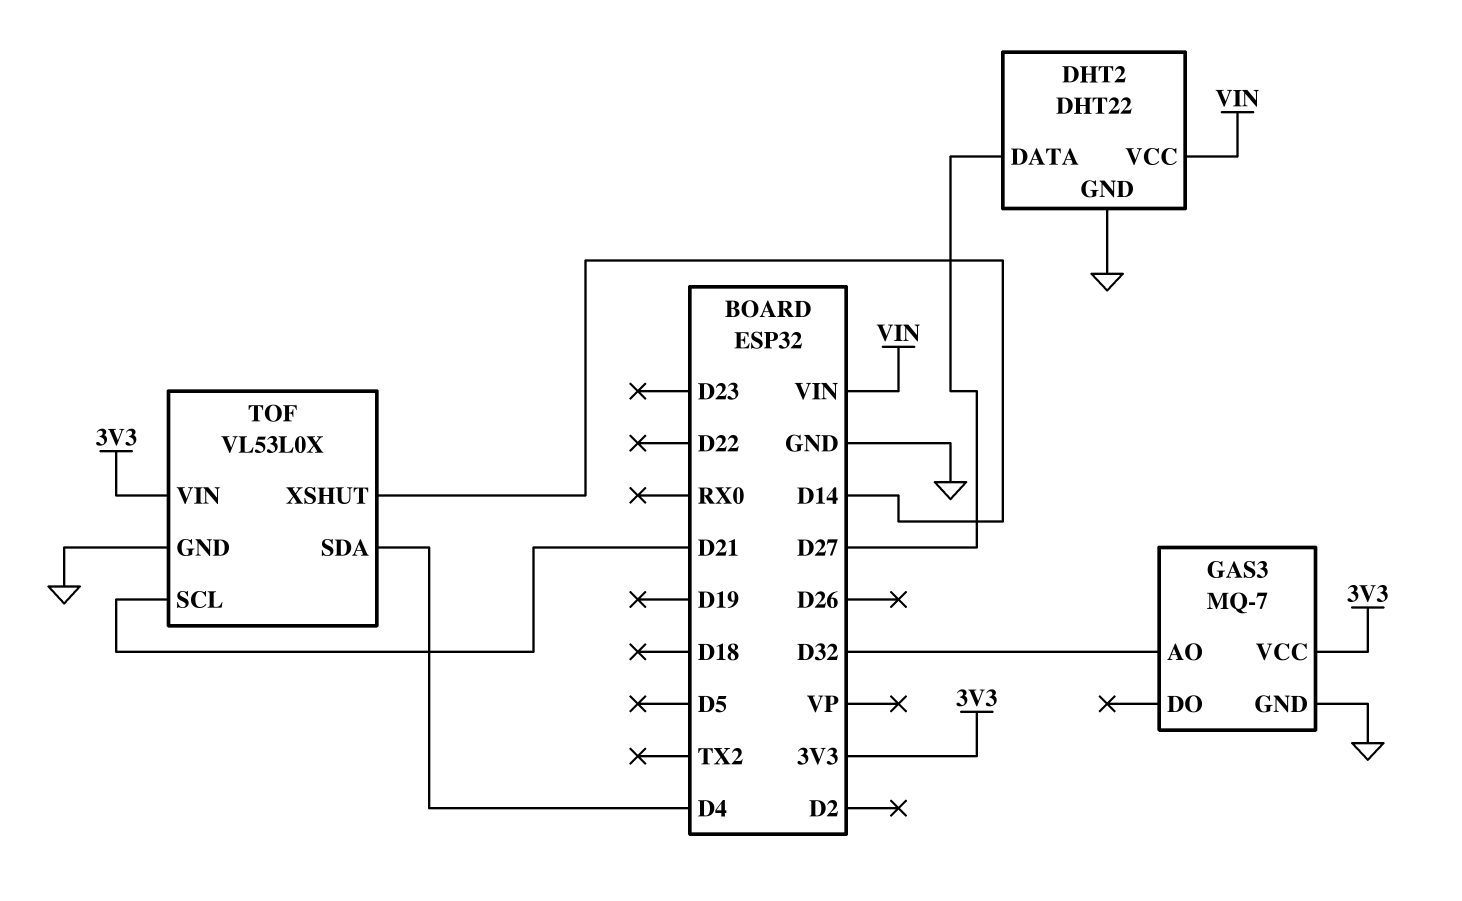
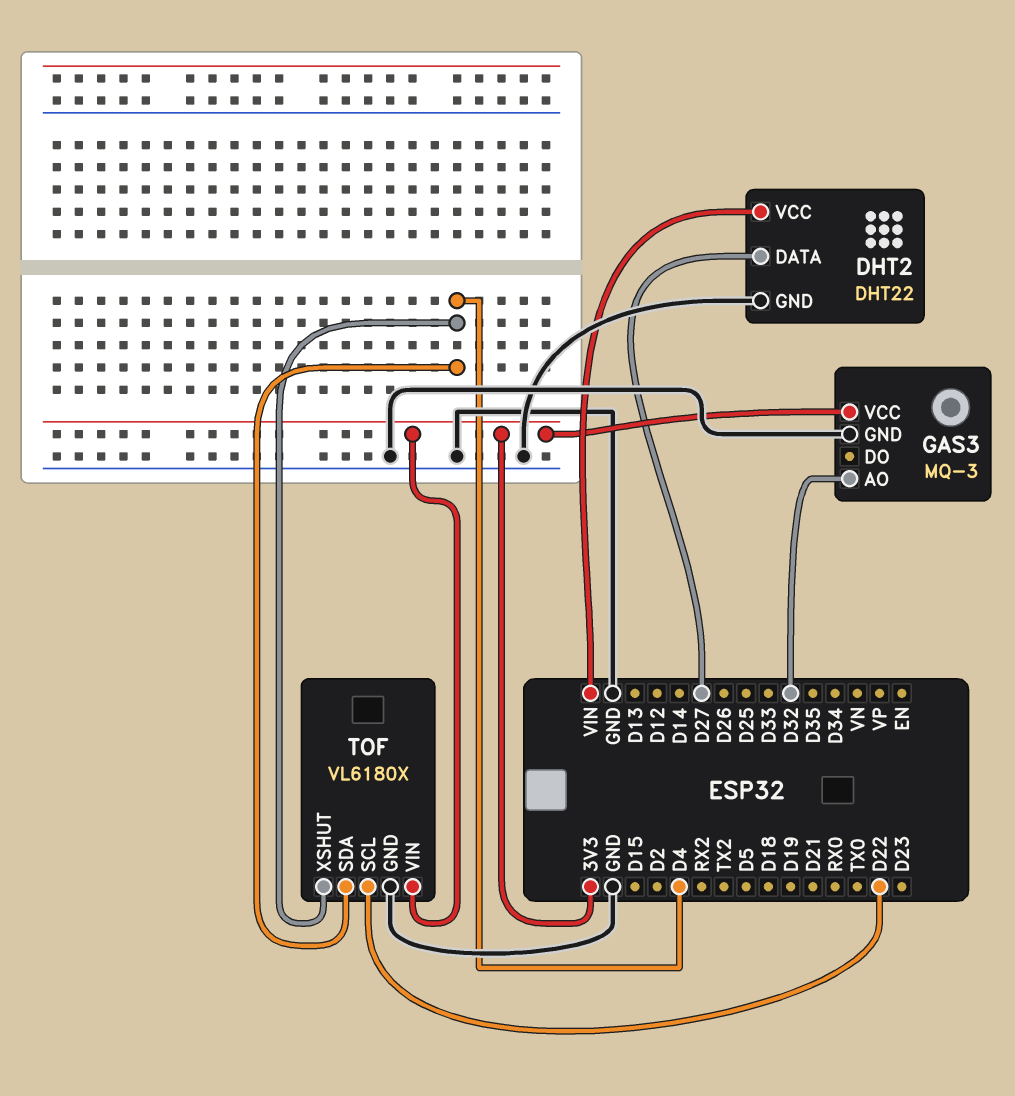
GAS3: MQ-7 -> MQ-3
TOF: VL53L0X -> VL6180X
TOF pin SCL: D21 -> D22
TOF pin XSHUT: D14 -> D4

